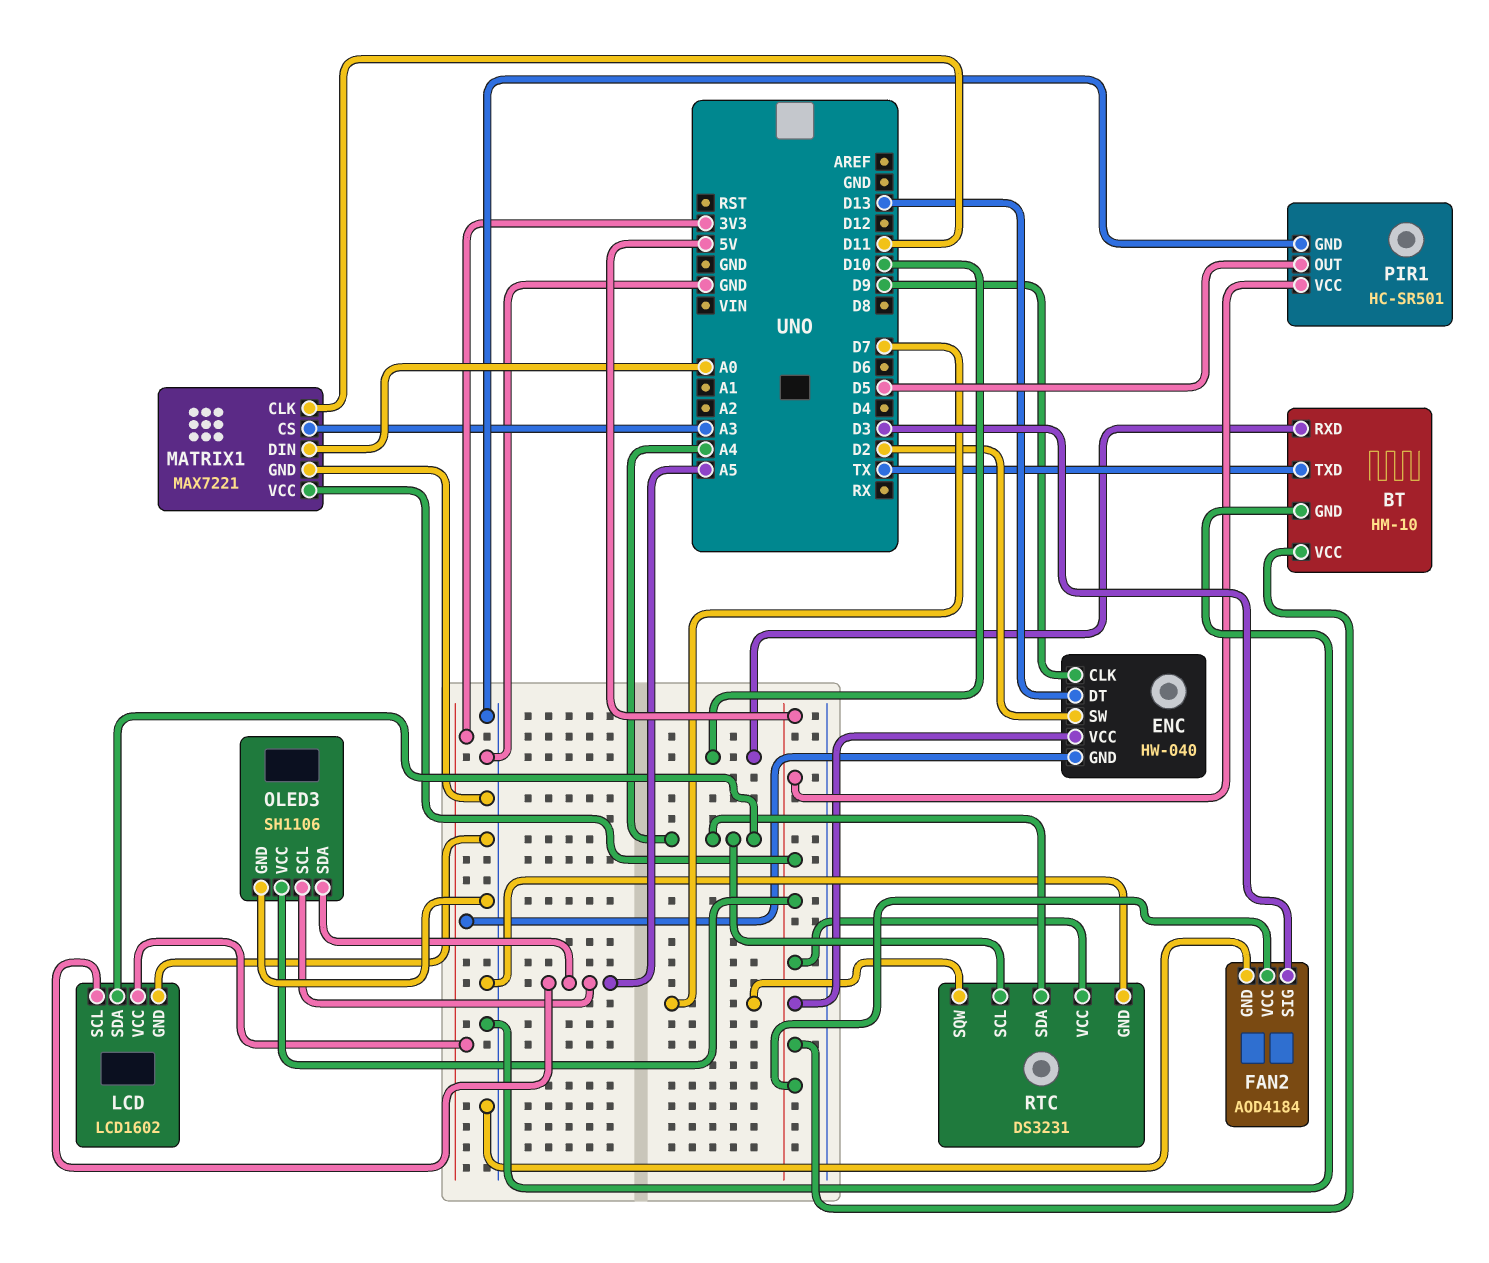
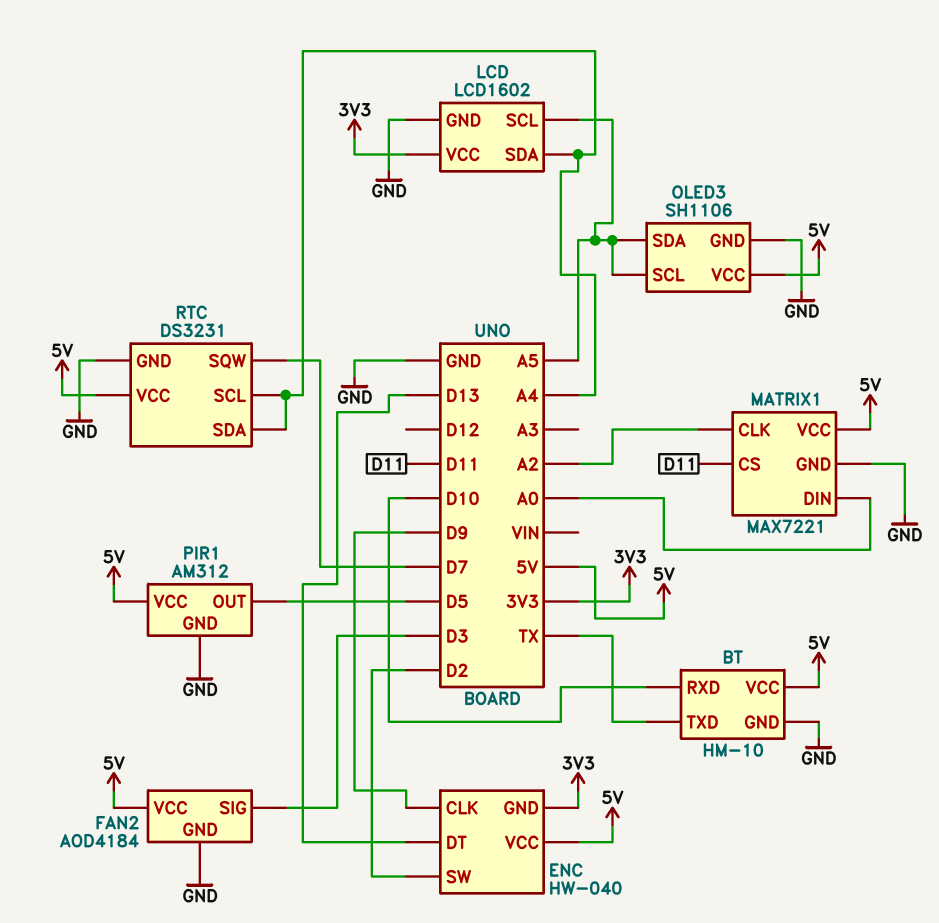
MATRIX1 pin CLK: D11 -> A2
MATRIX1 pin CS: A3 -> D11
PIR1: HC-SR501 -> AM312

